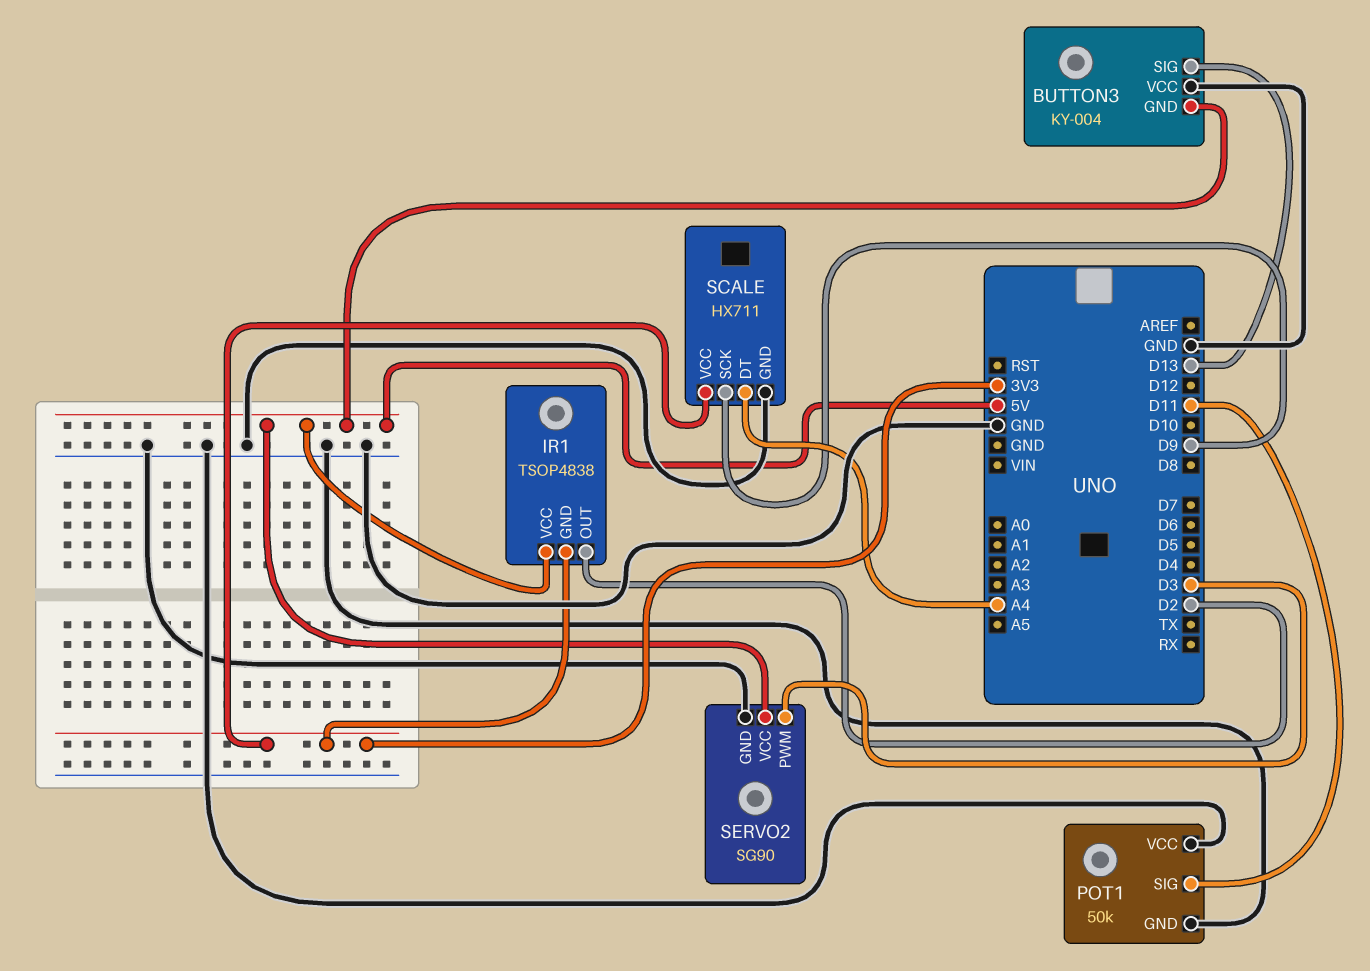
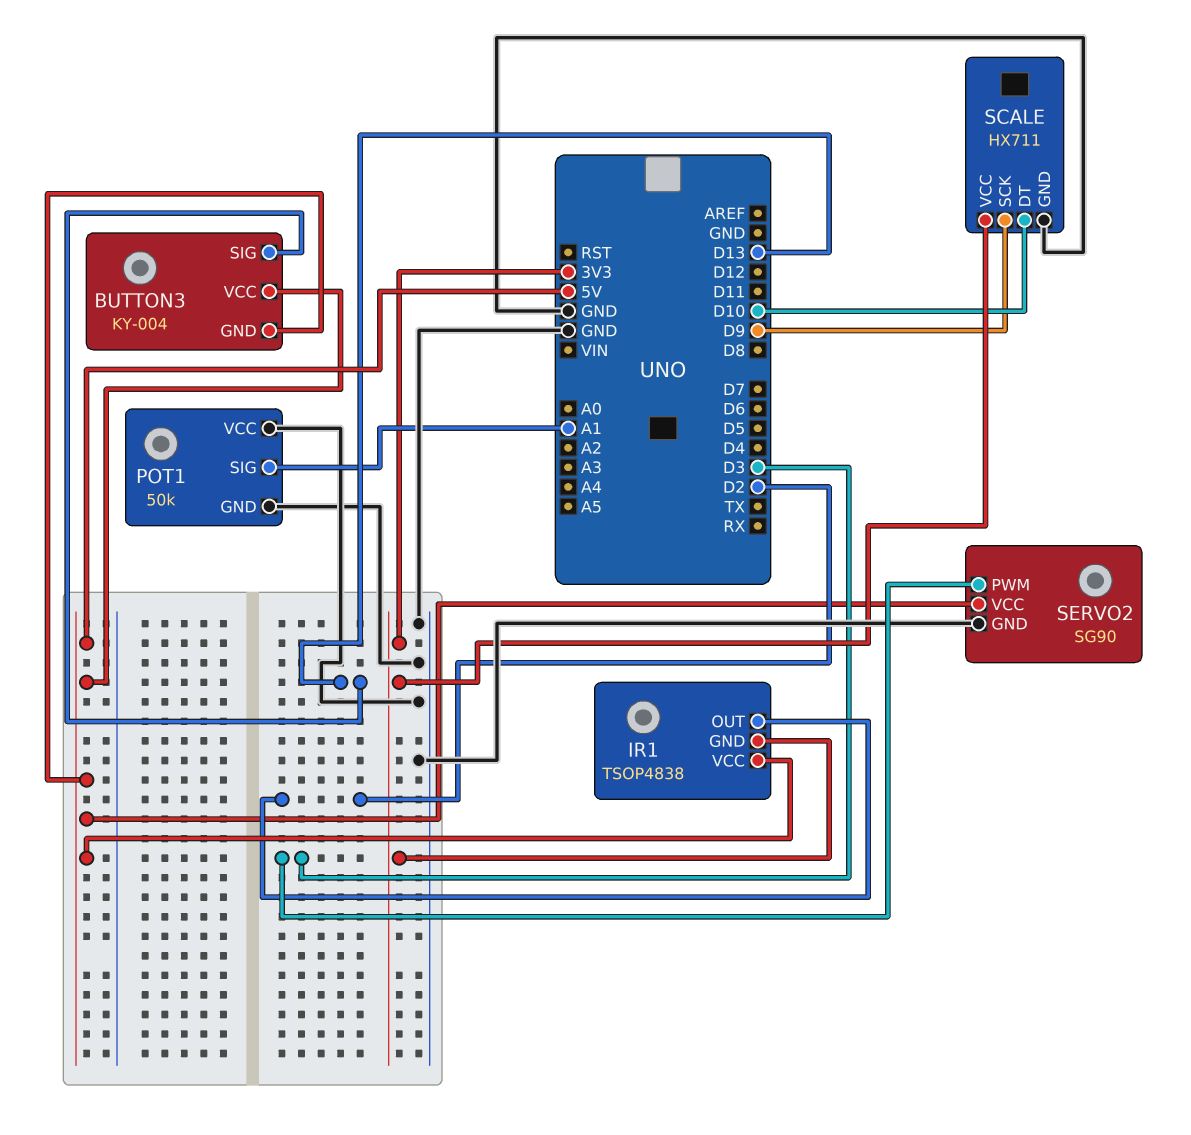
BUTTON3 pin VCC: GND -> 5V
POT1 pin SIG: D11 -> A1
SCALE pin DT: A4 -> D10

